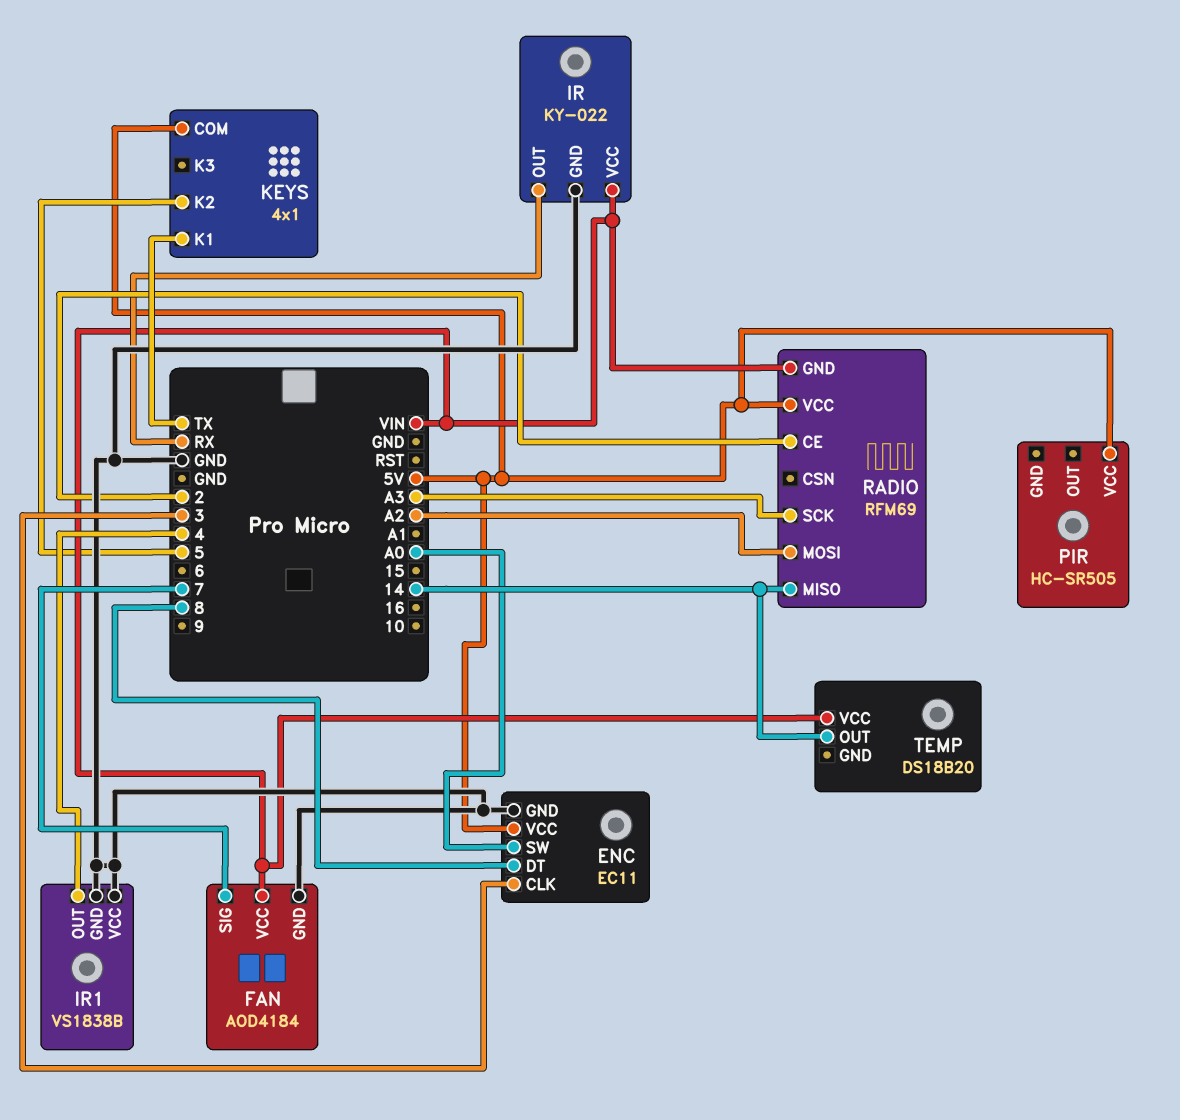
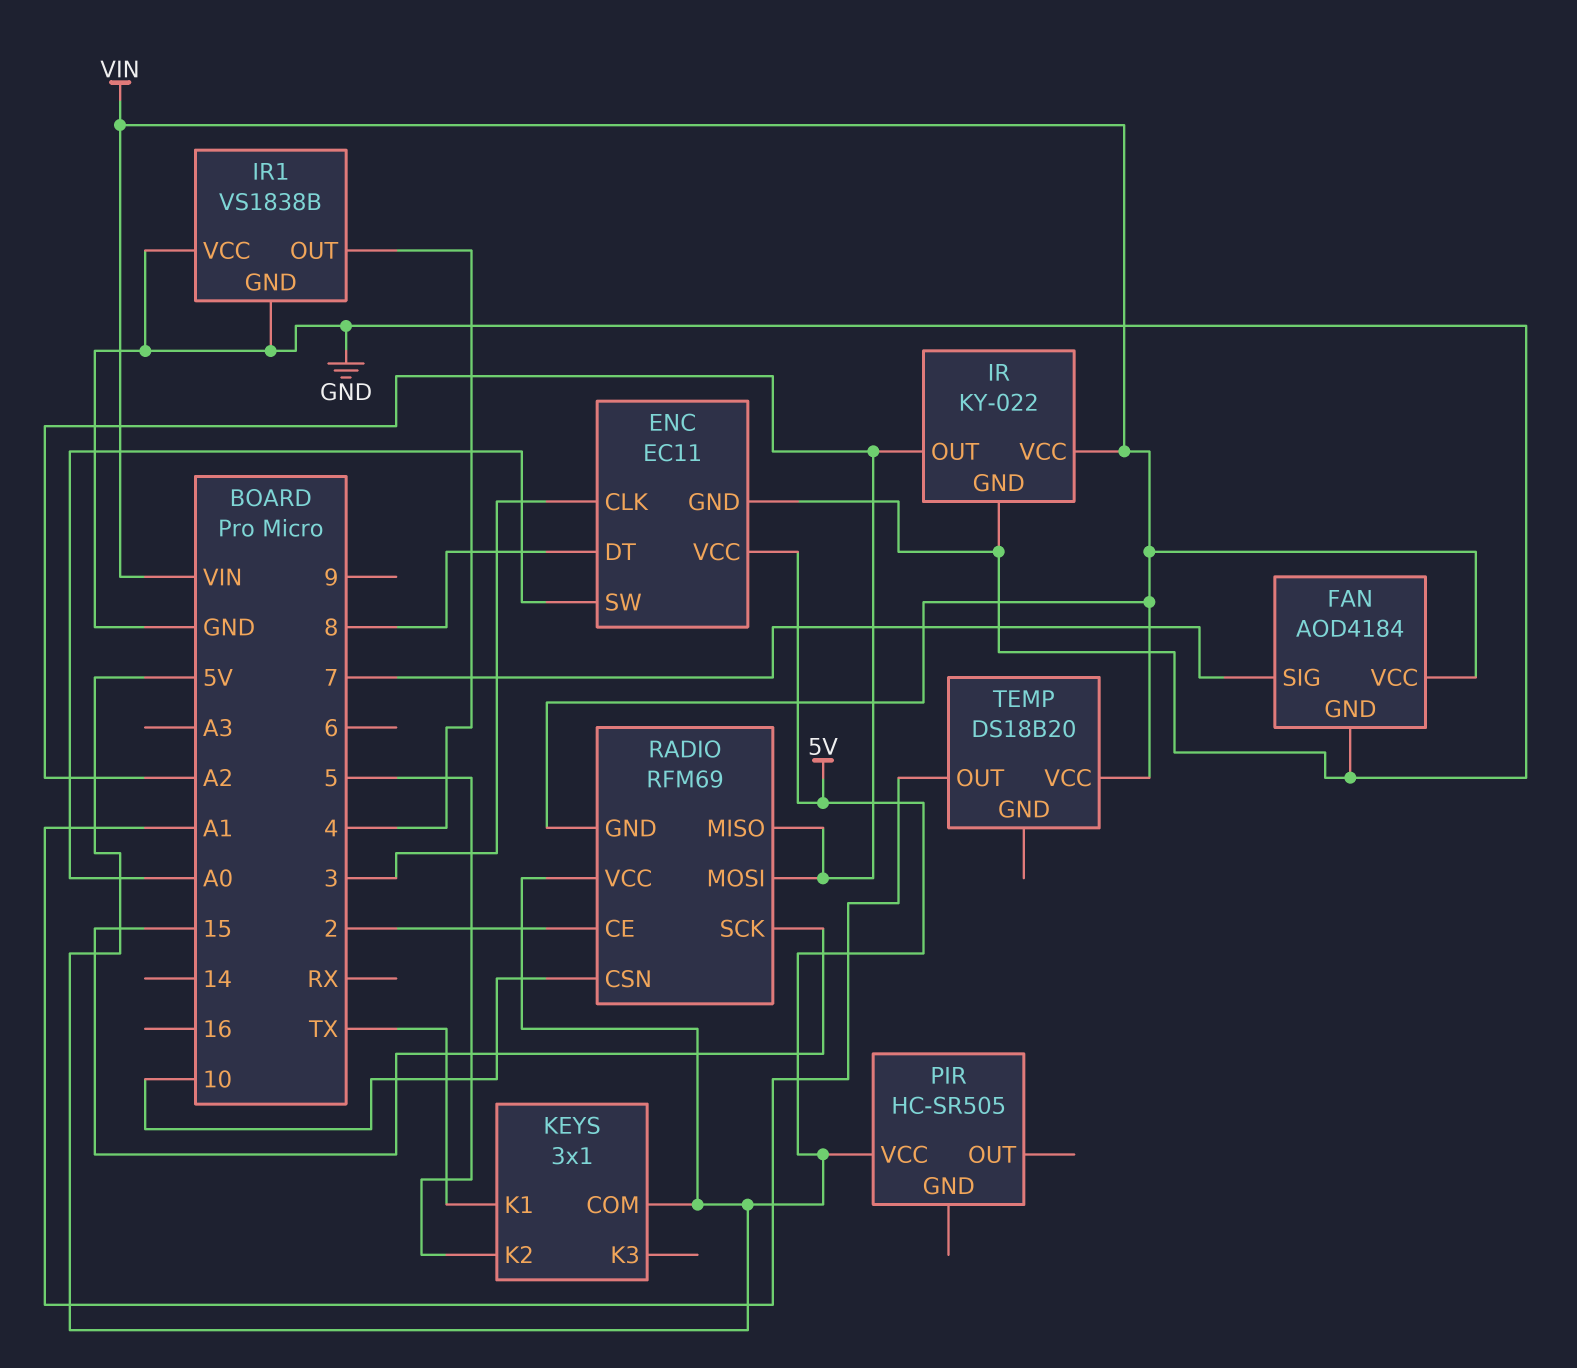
IR pin OUT: RX -> A2
KEYS: 4x1 -> 3x1
RADIO pin CSN: none -> 10
RADIO pin MISO: 14 -> A2
RADIO pin SCK: A3 -> 15
TEMP pin OUT: 14 -> A1

